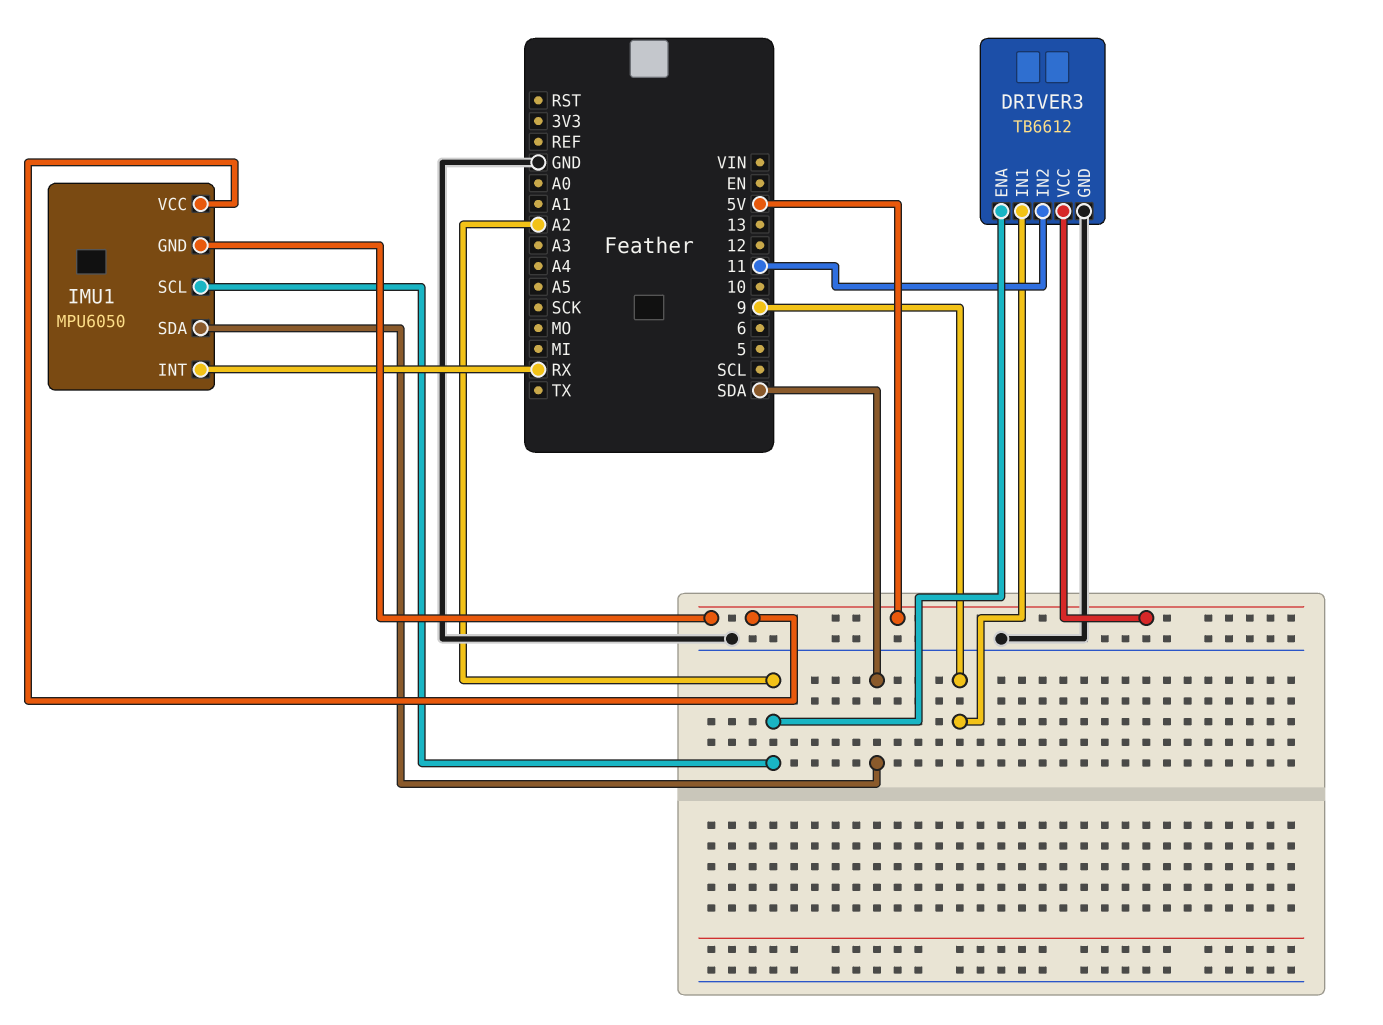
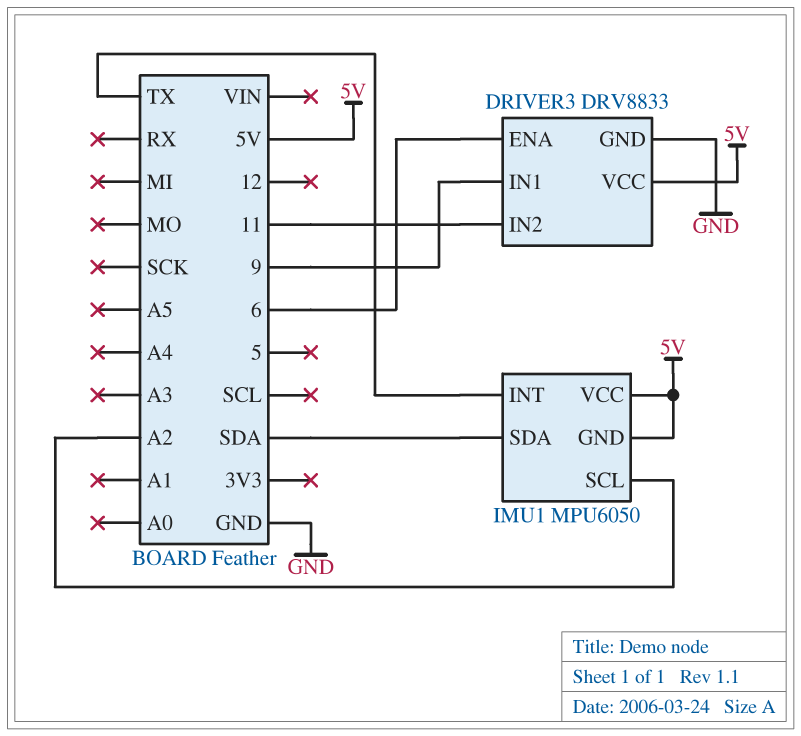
DRIVER3: TB6612 -> DRV8833
DRIVER3 pin ENA: A2 -> 6
IMU1 pin INT: RX -> TX

